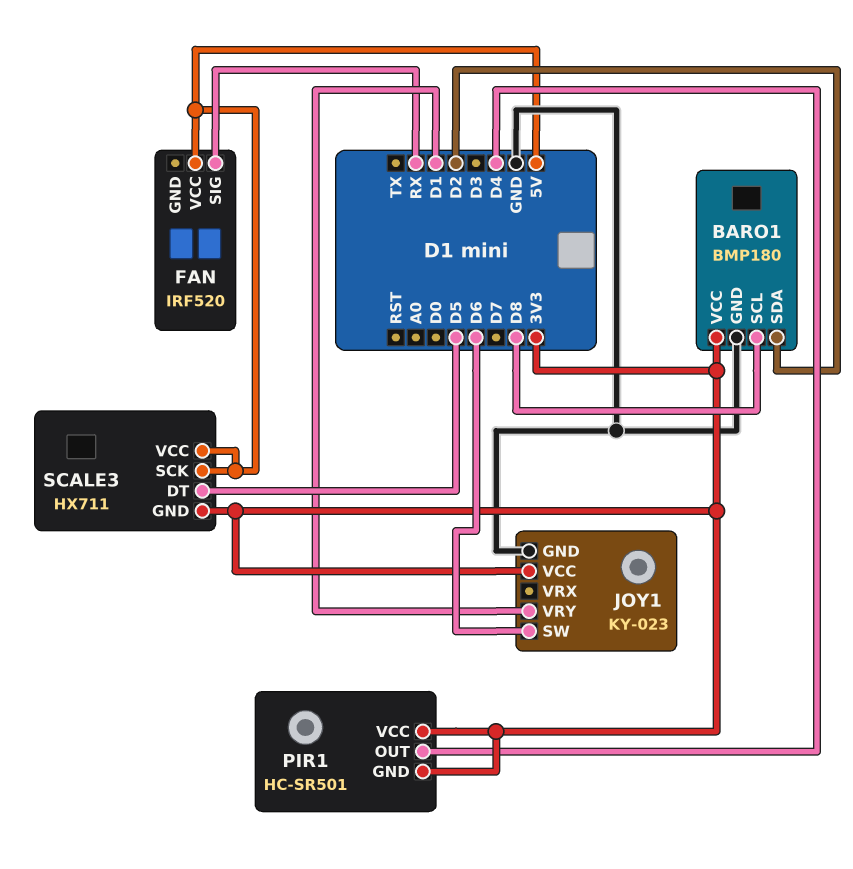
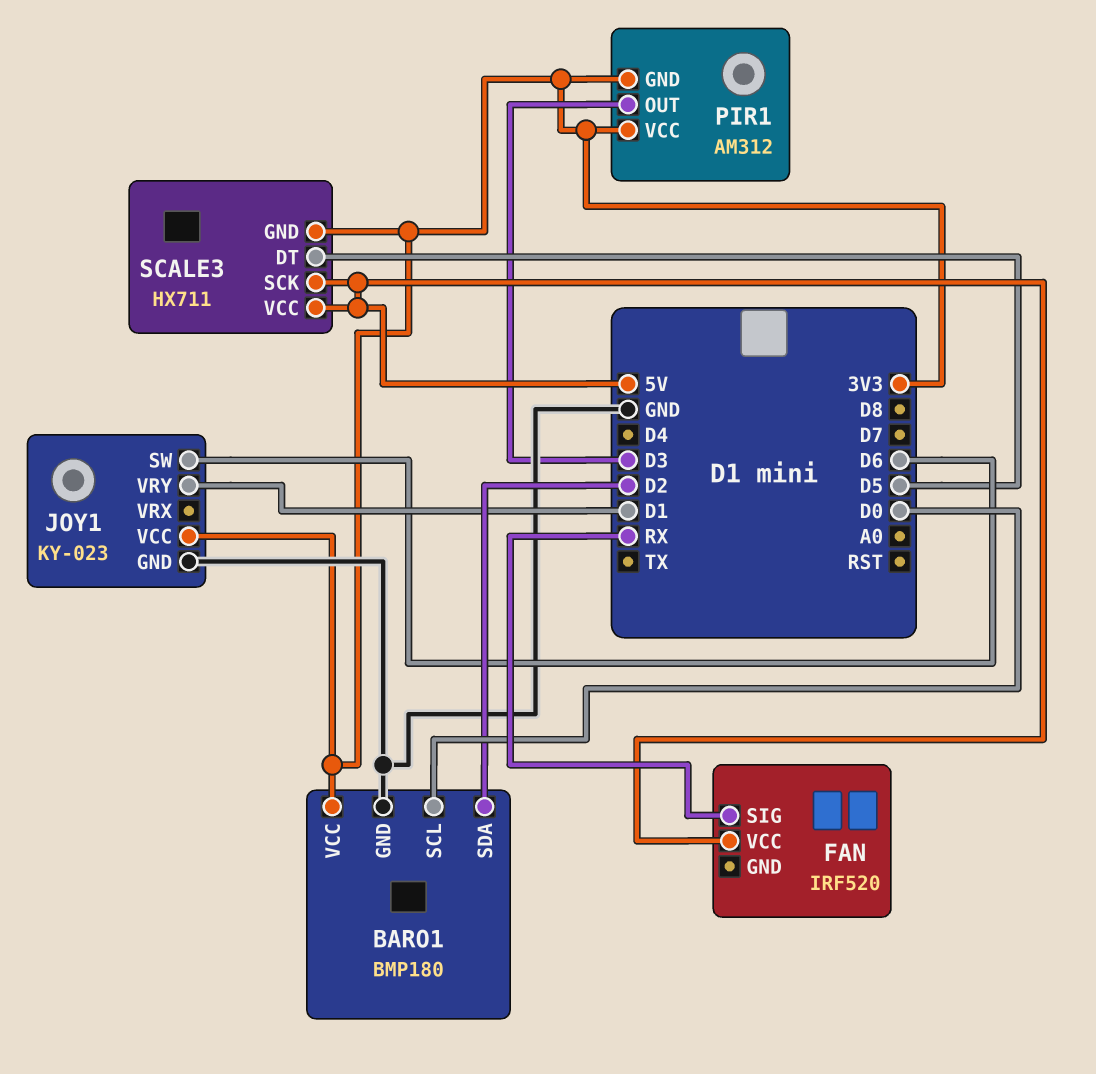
BARO1 pin SCL: D8 -> D0
PIR1: HC-SR501 -> AM312
PIR1 pin OUT: D4 -> D3

